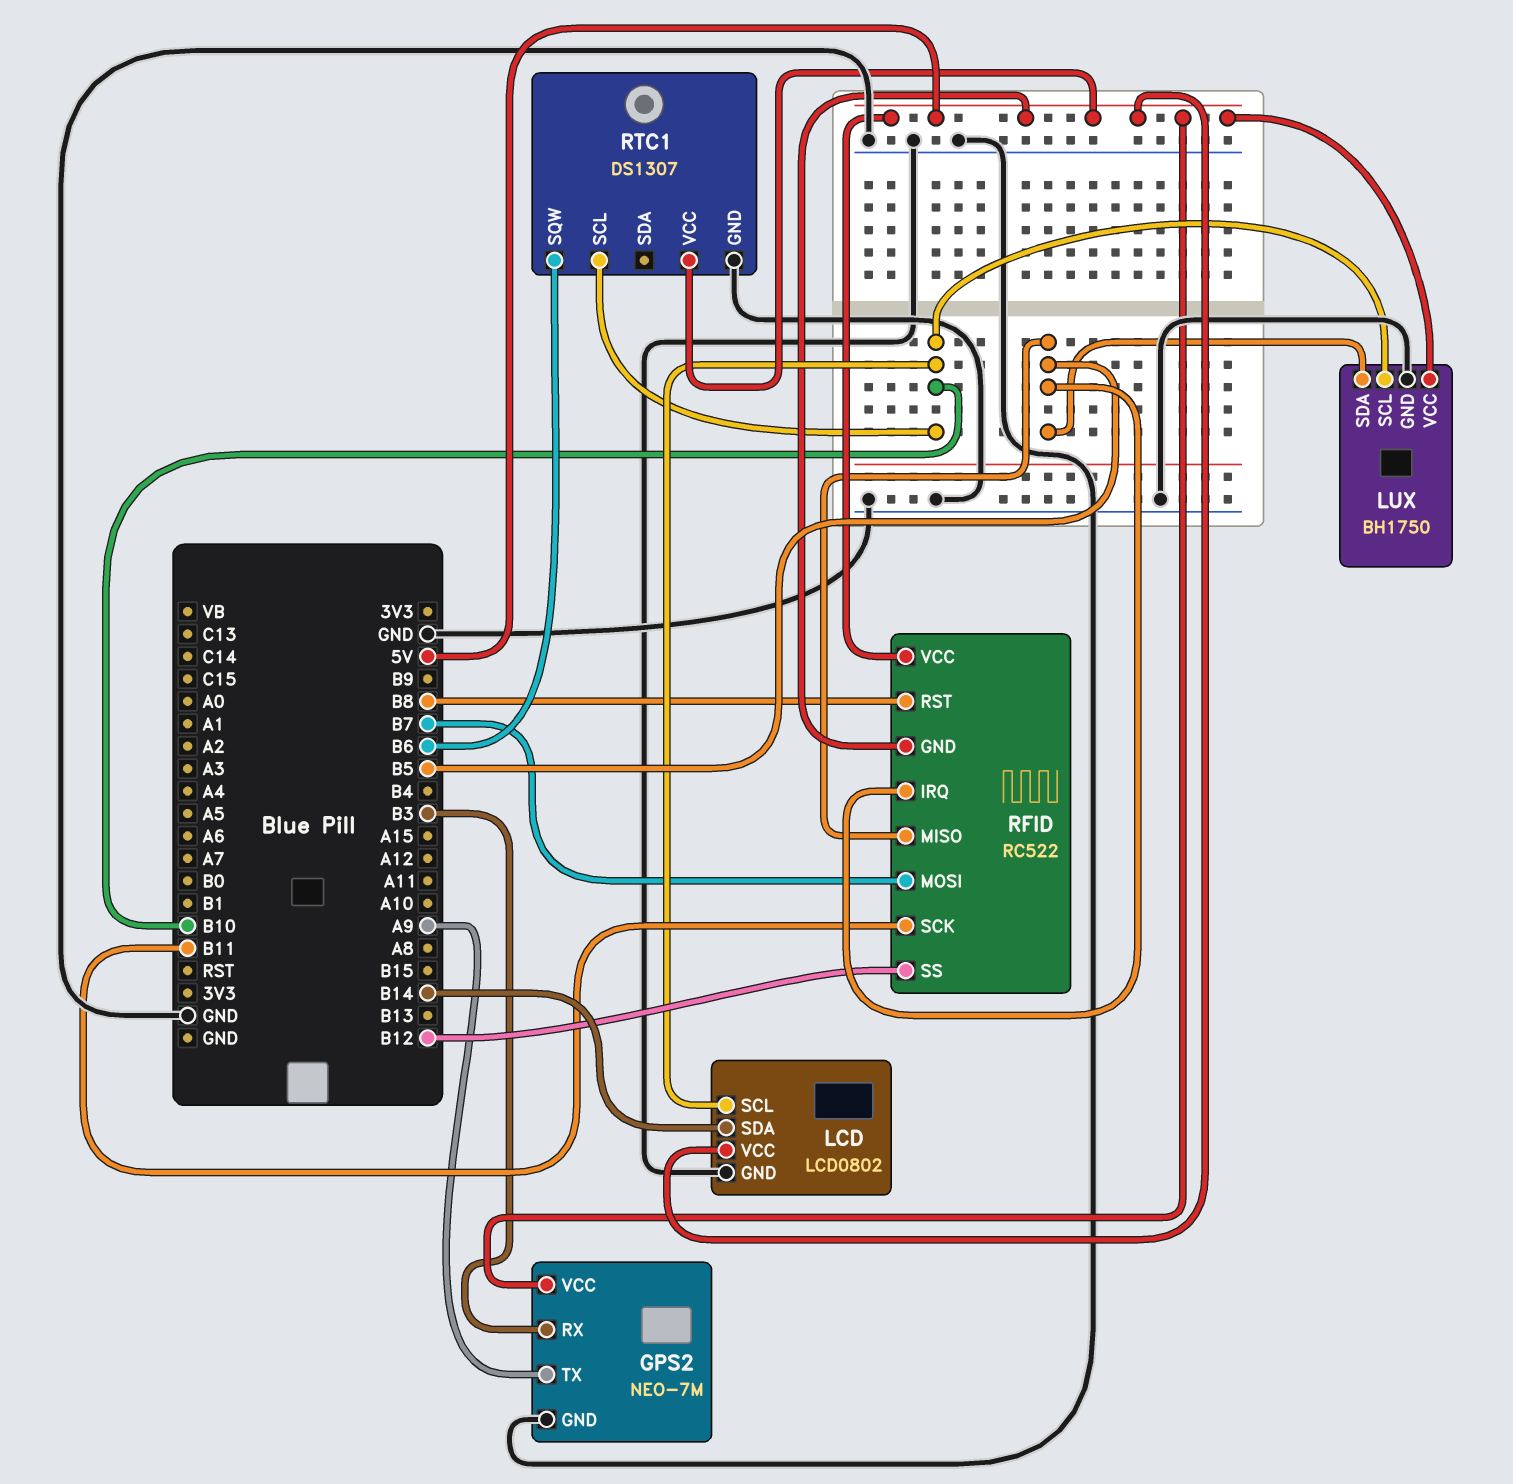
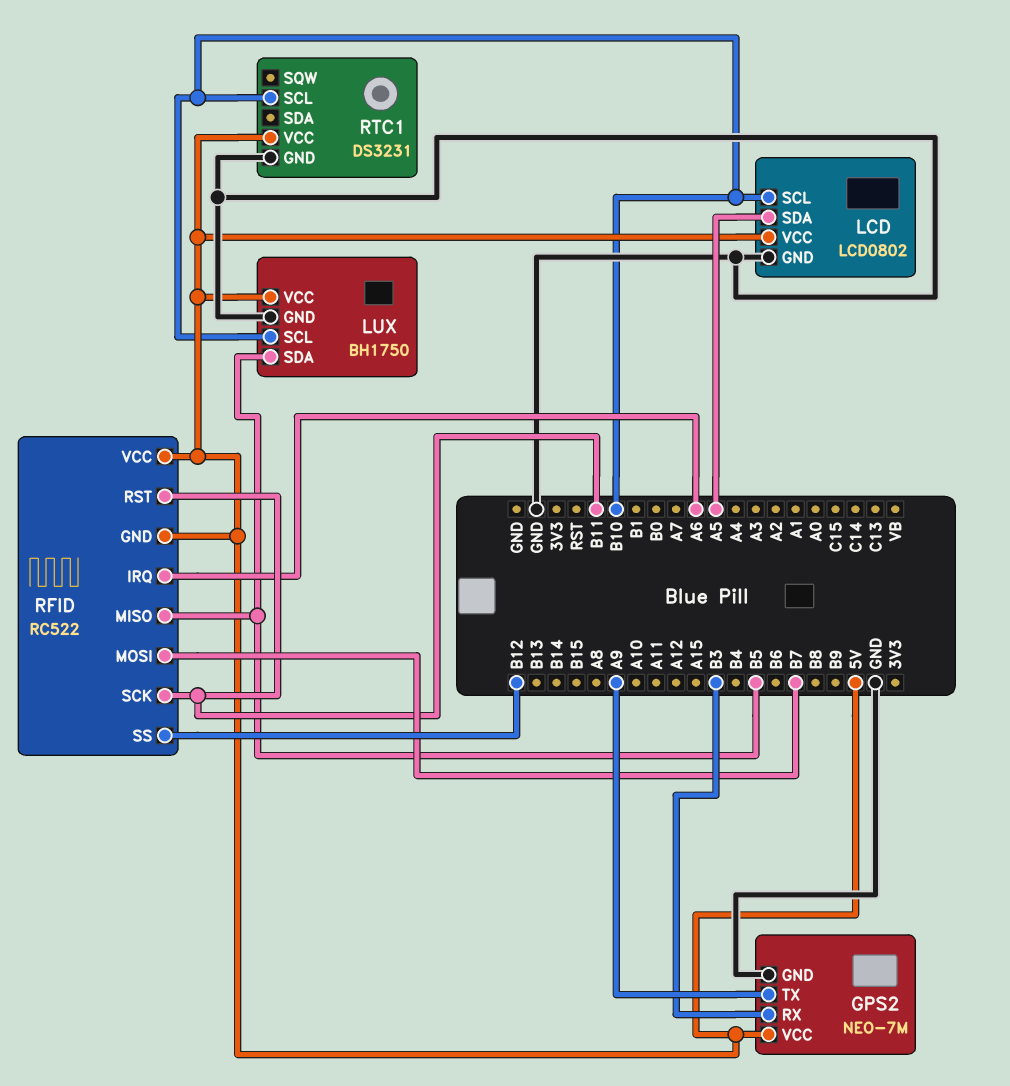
LCD pin SDA: B14 -> A5
RFID pin IRQ: B5 -> A6
RFID pin RST: B8 -> B11
RTC1: DS1307 -> DS3231
RTC1 pin SQW: B6 -> none

